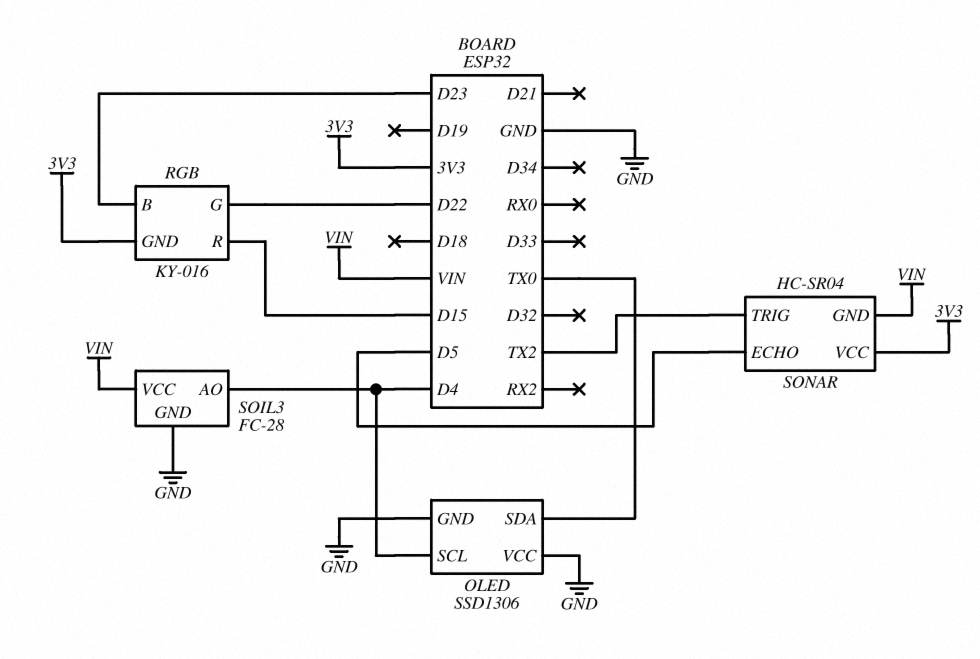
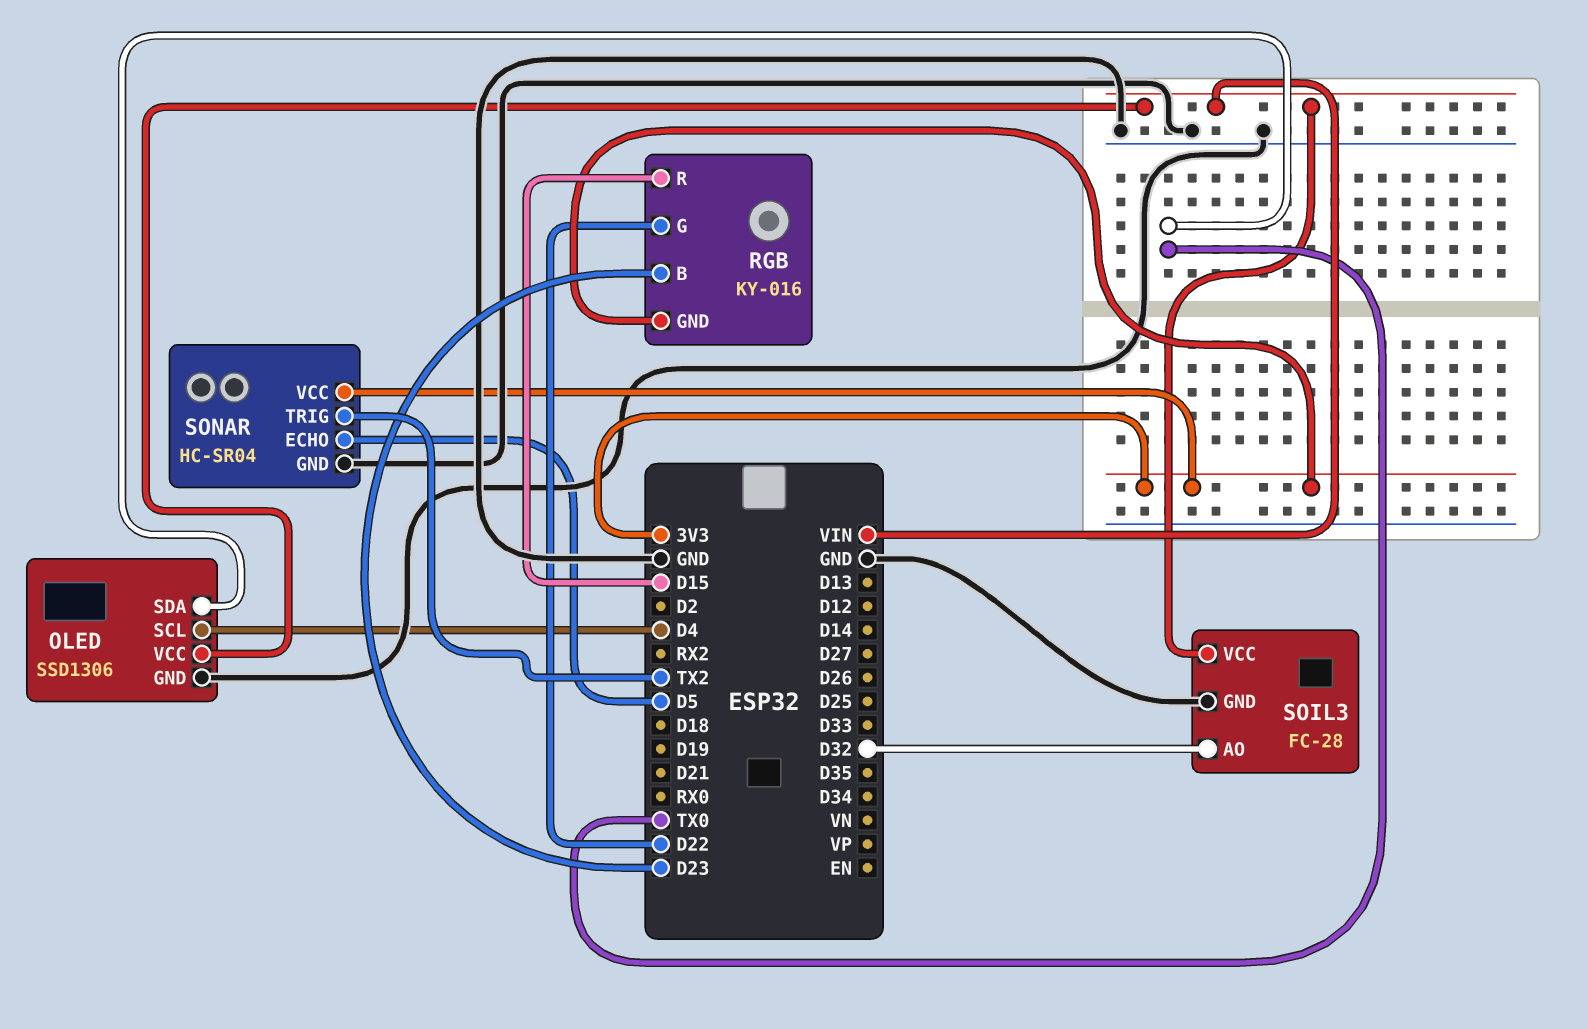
OLED pin VCC: GND -> VIN
SOIL3 pin AO: D4 -> D32
SONAR pin GND: VIN -> GND

